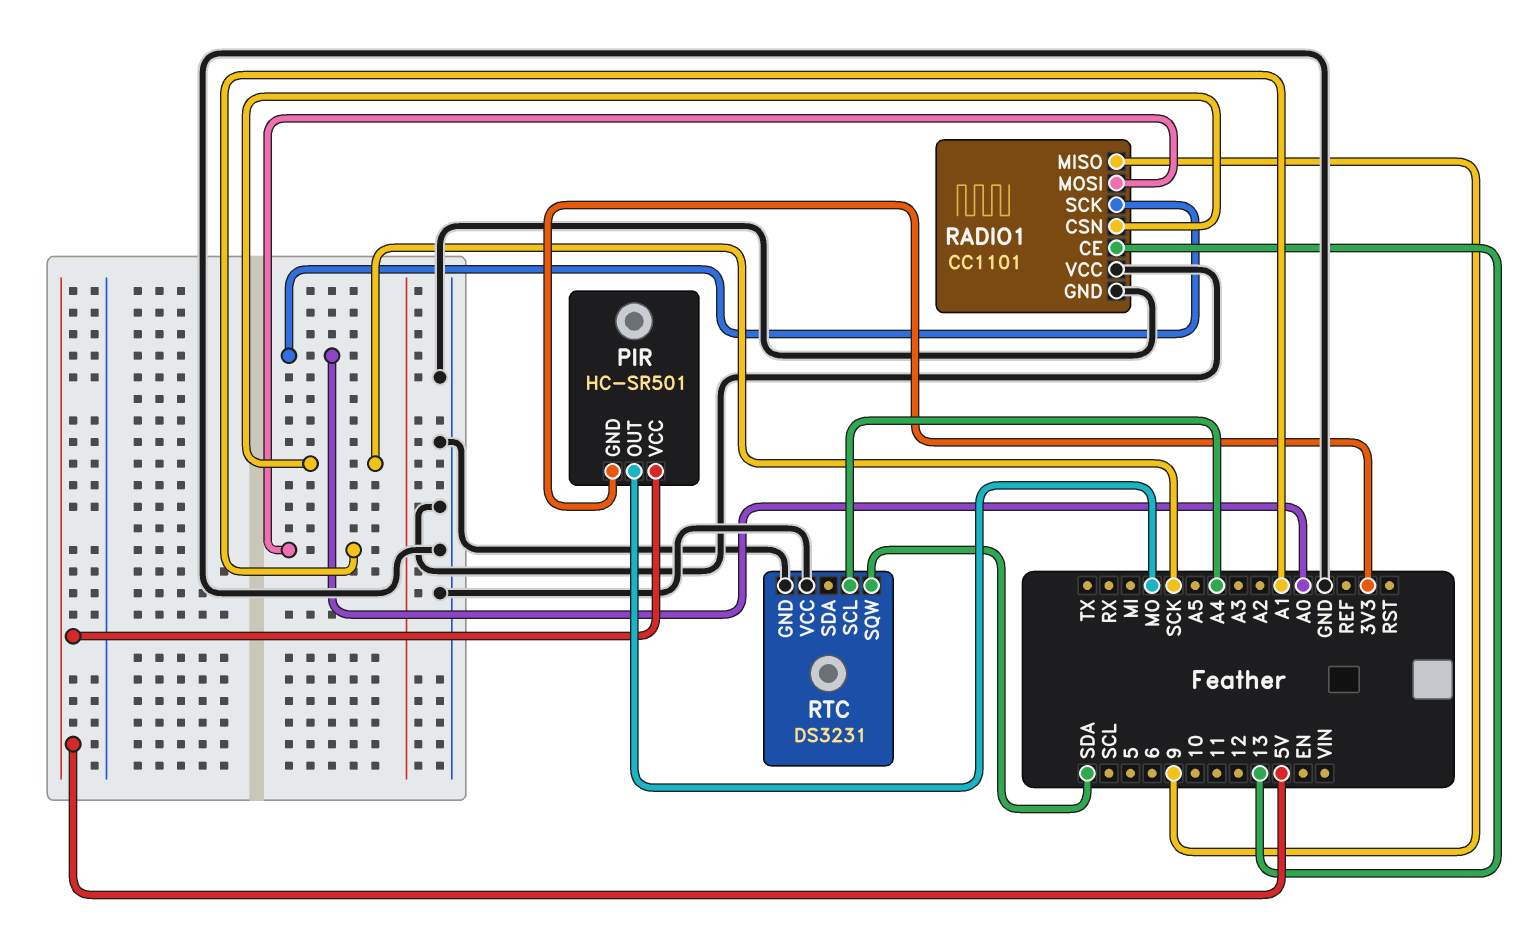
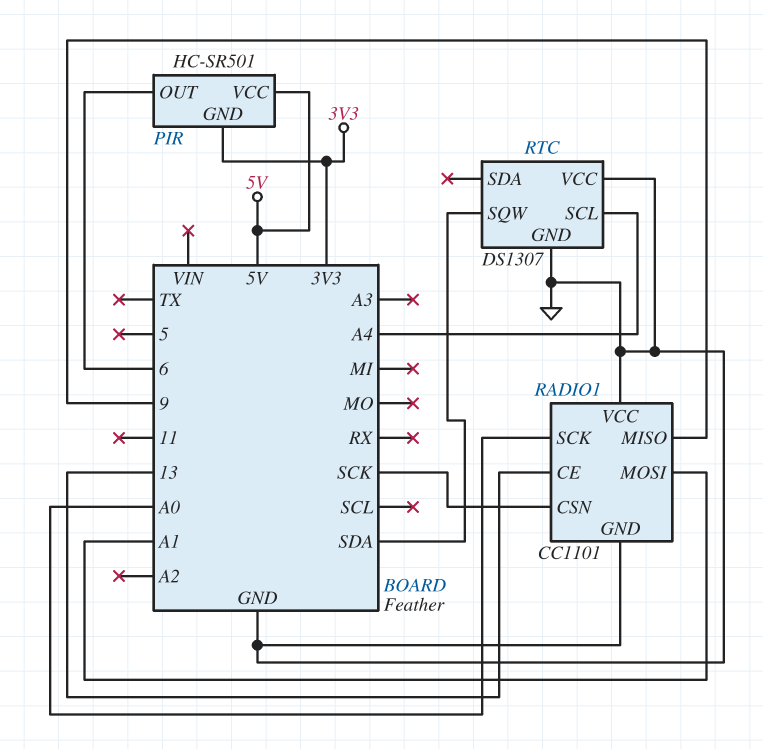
PIR pin OUT: MO -> 6
RTC: DS3231 -> DS1307

